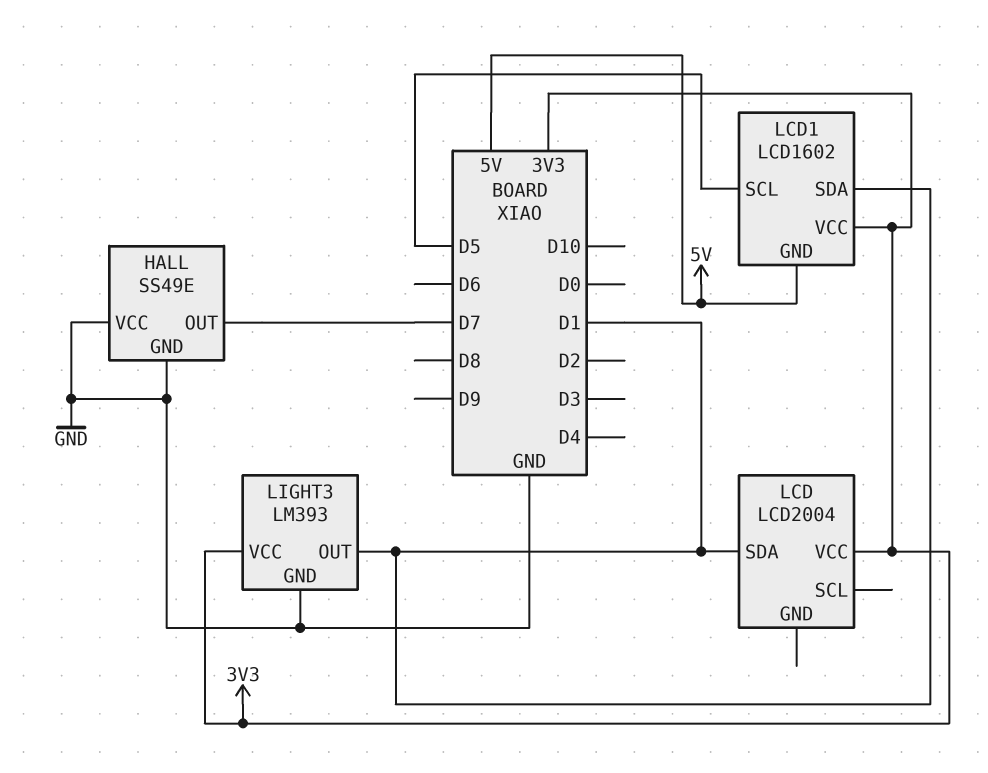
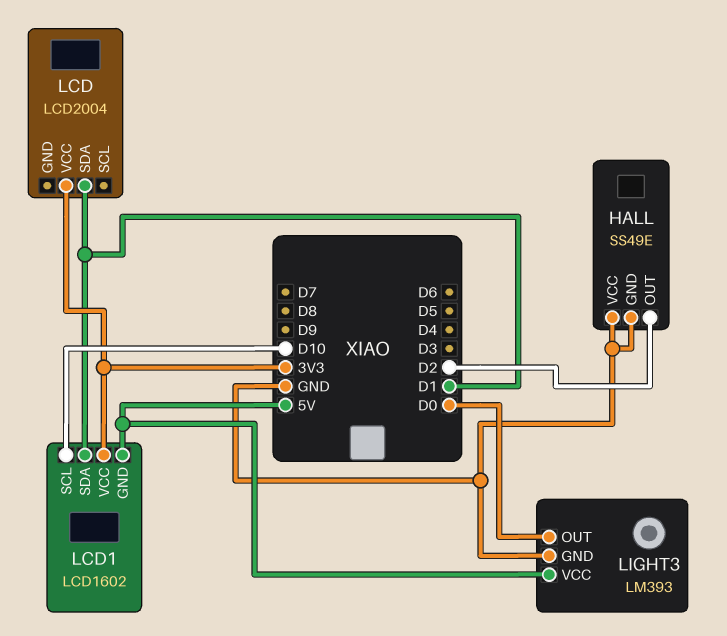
HALL pin OUT: D7 -> D2
LCD1 pin SCL: D5 -> D10
LIGHT3 pin OUT: D1 -> D0
LIGHT3 pin VCC: 3V3 -> 5V

